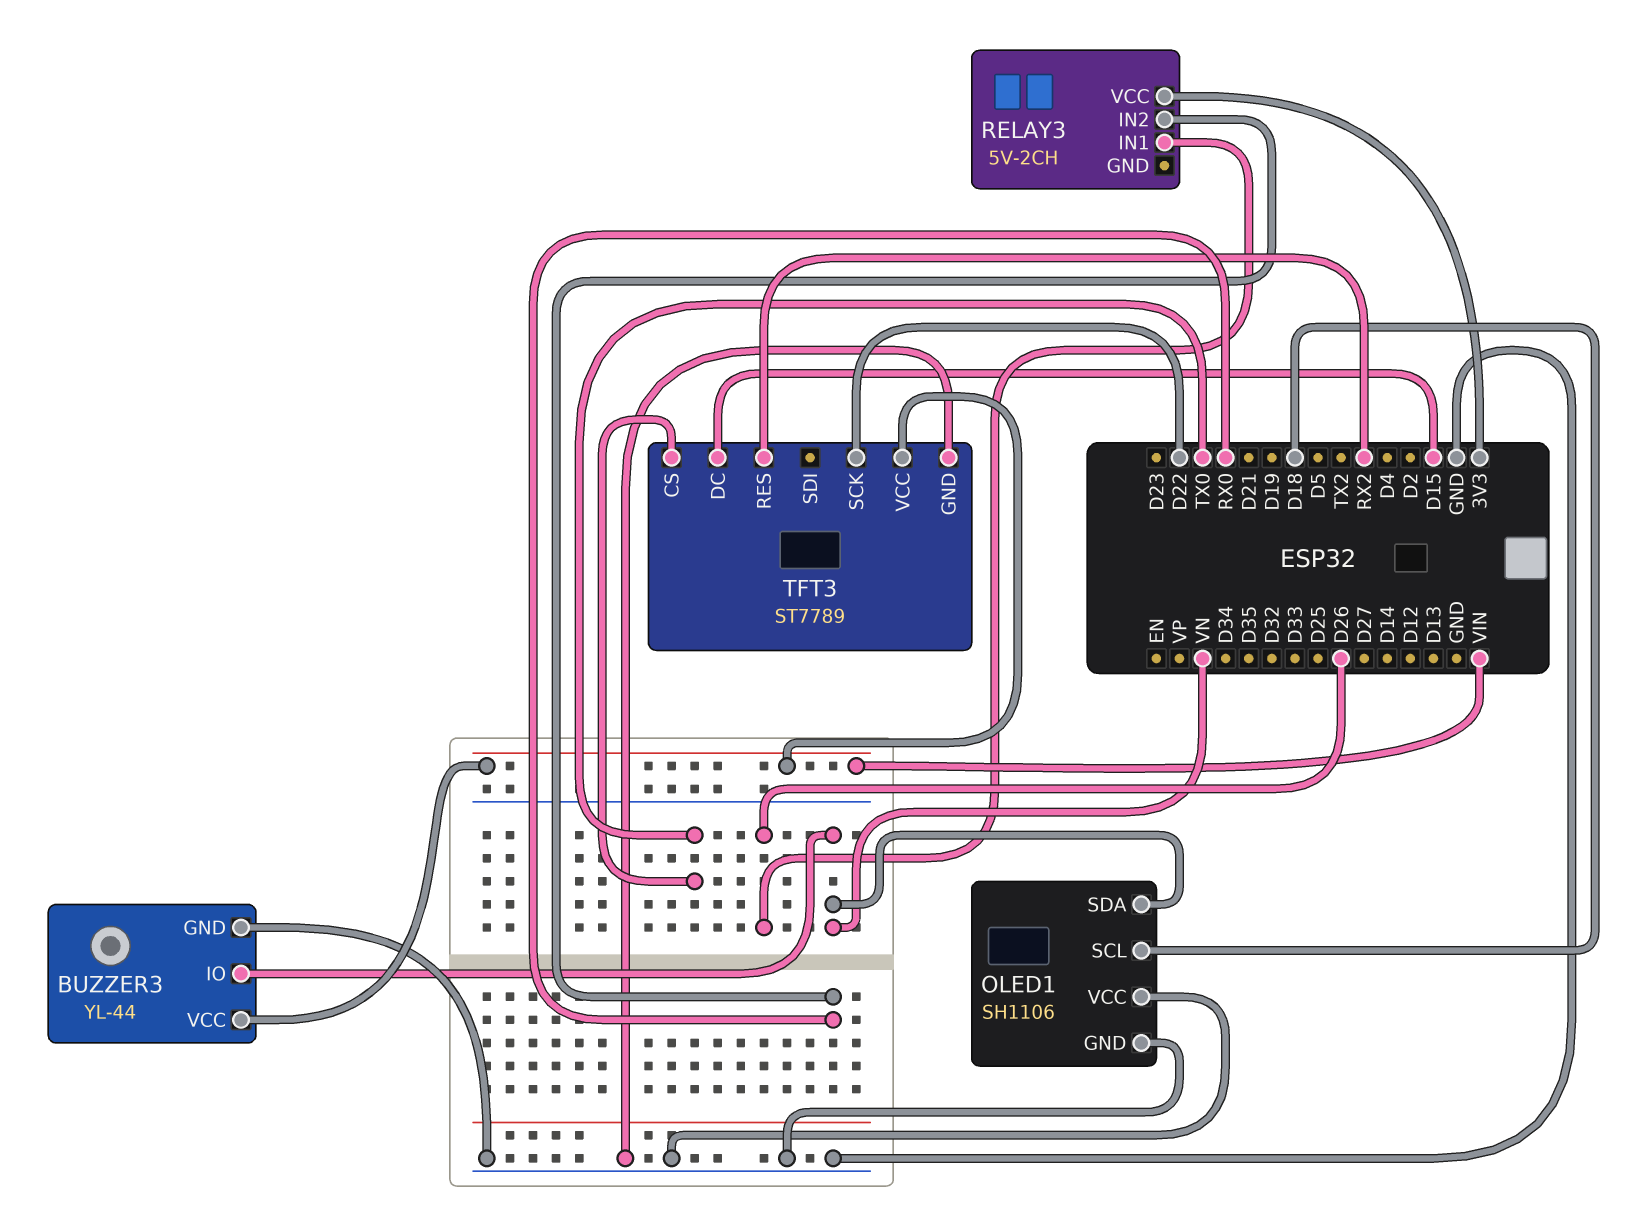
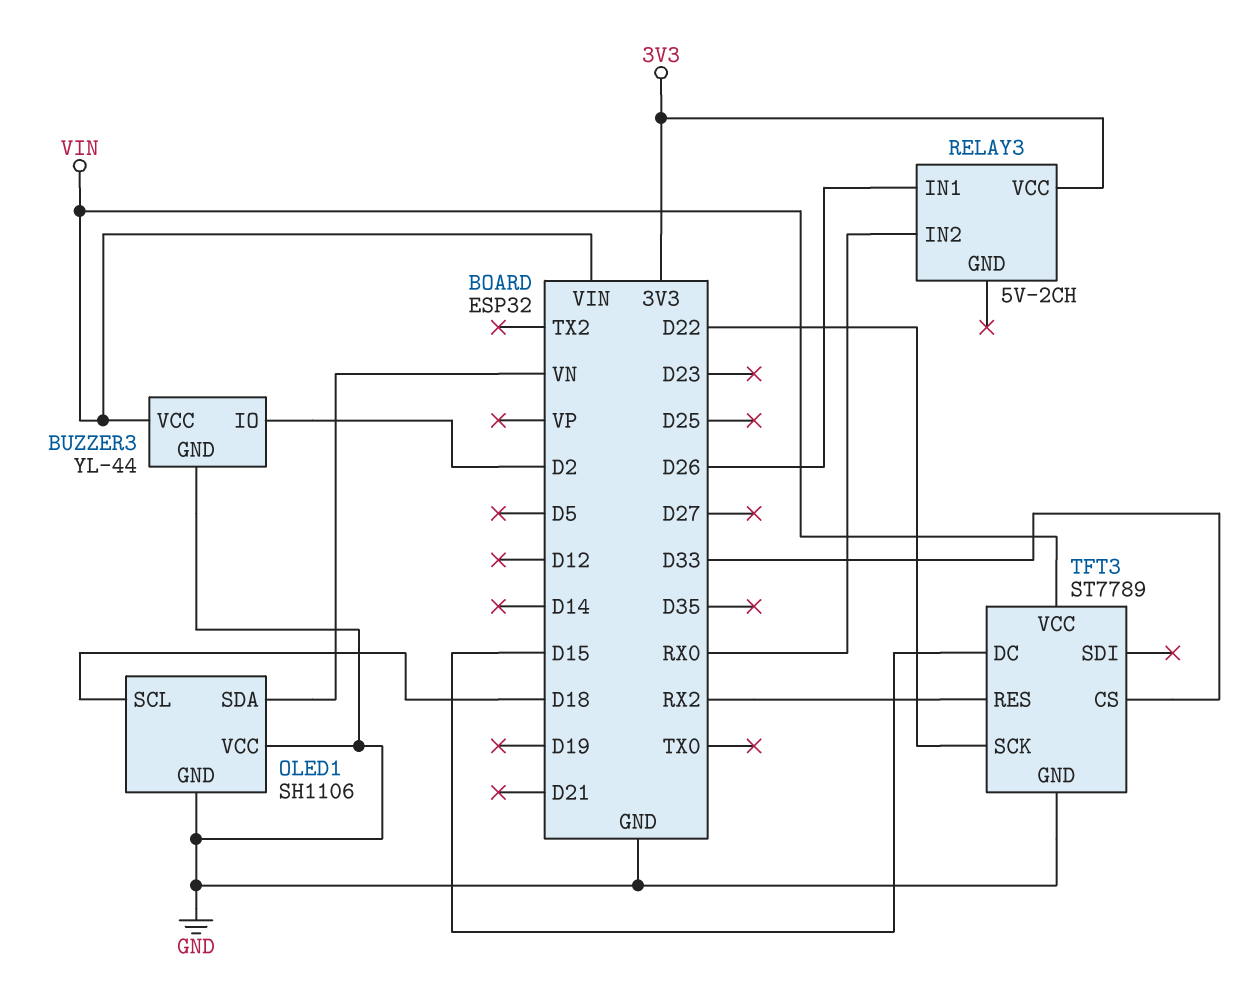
BUZZER3 pin IO: VN -> D2
TFT3 pin CS: TX0 -> D33

